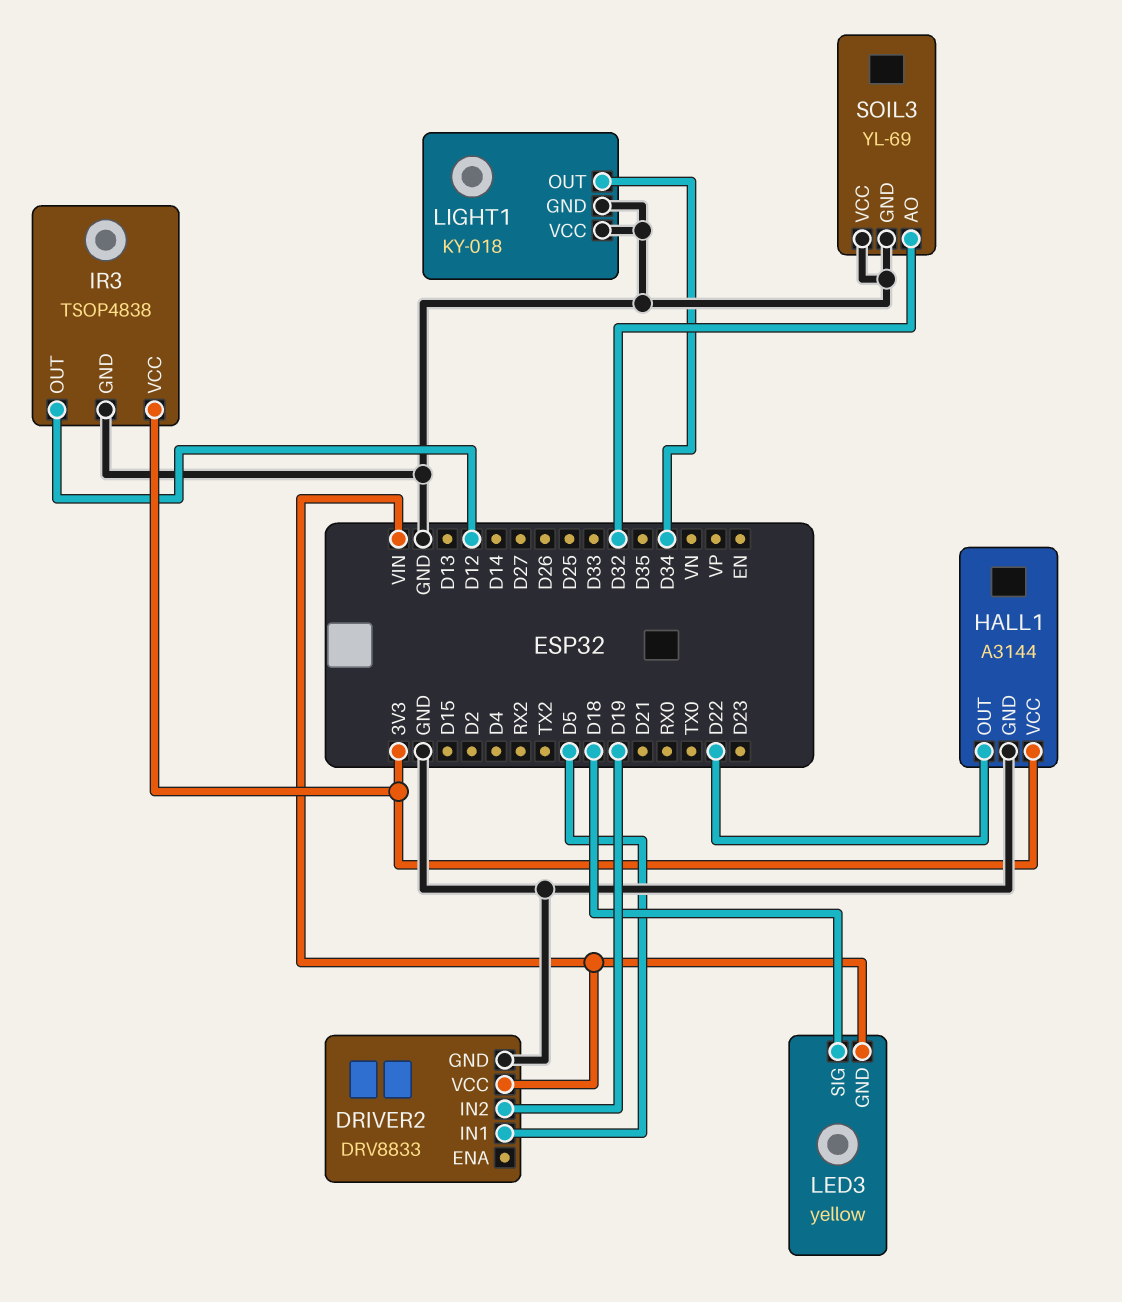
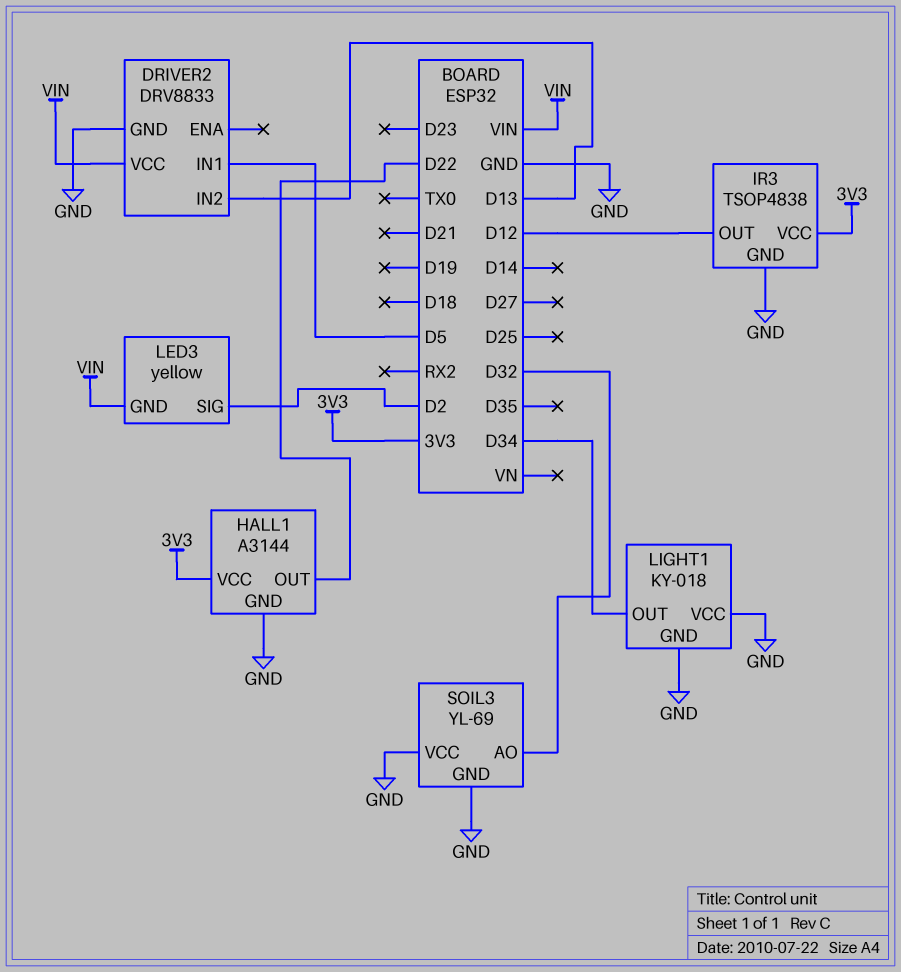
DRIVER2 pin IN2: D19 -> D13
LED3 pin SIG: D18 -> D2

